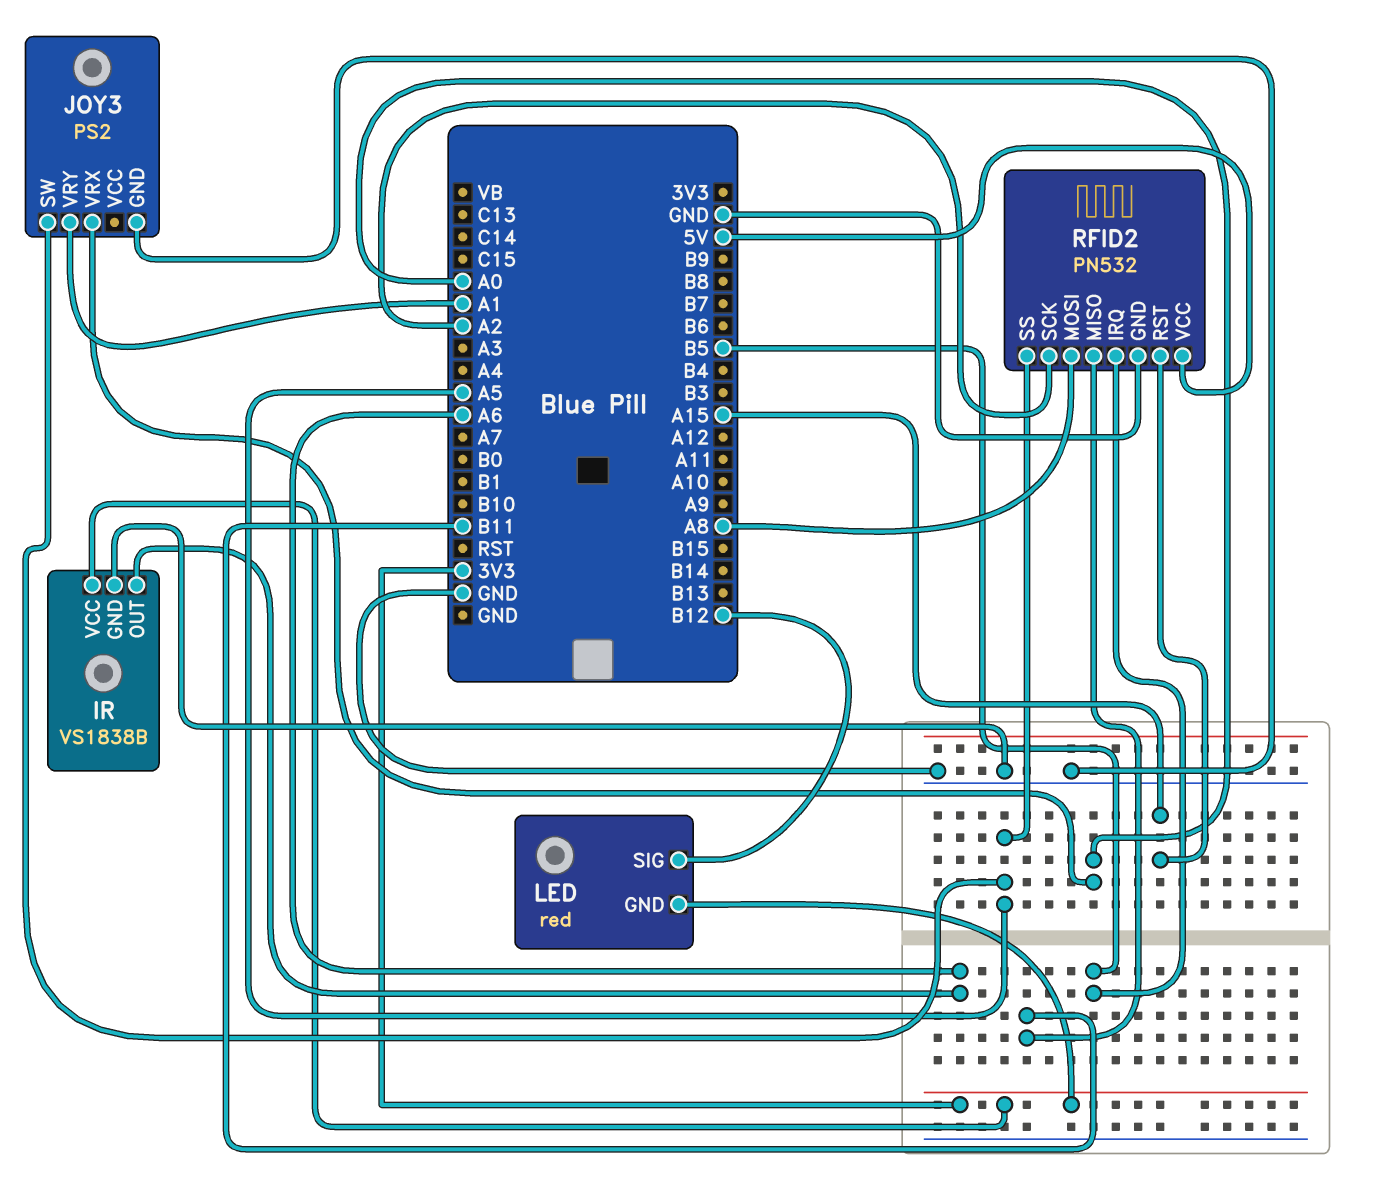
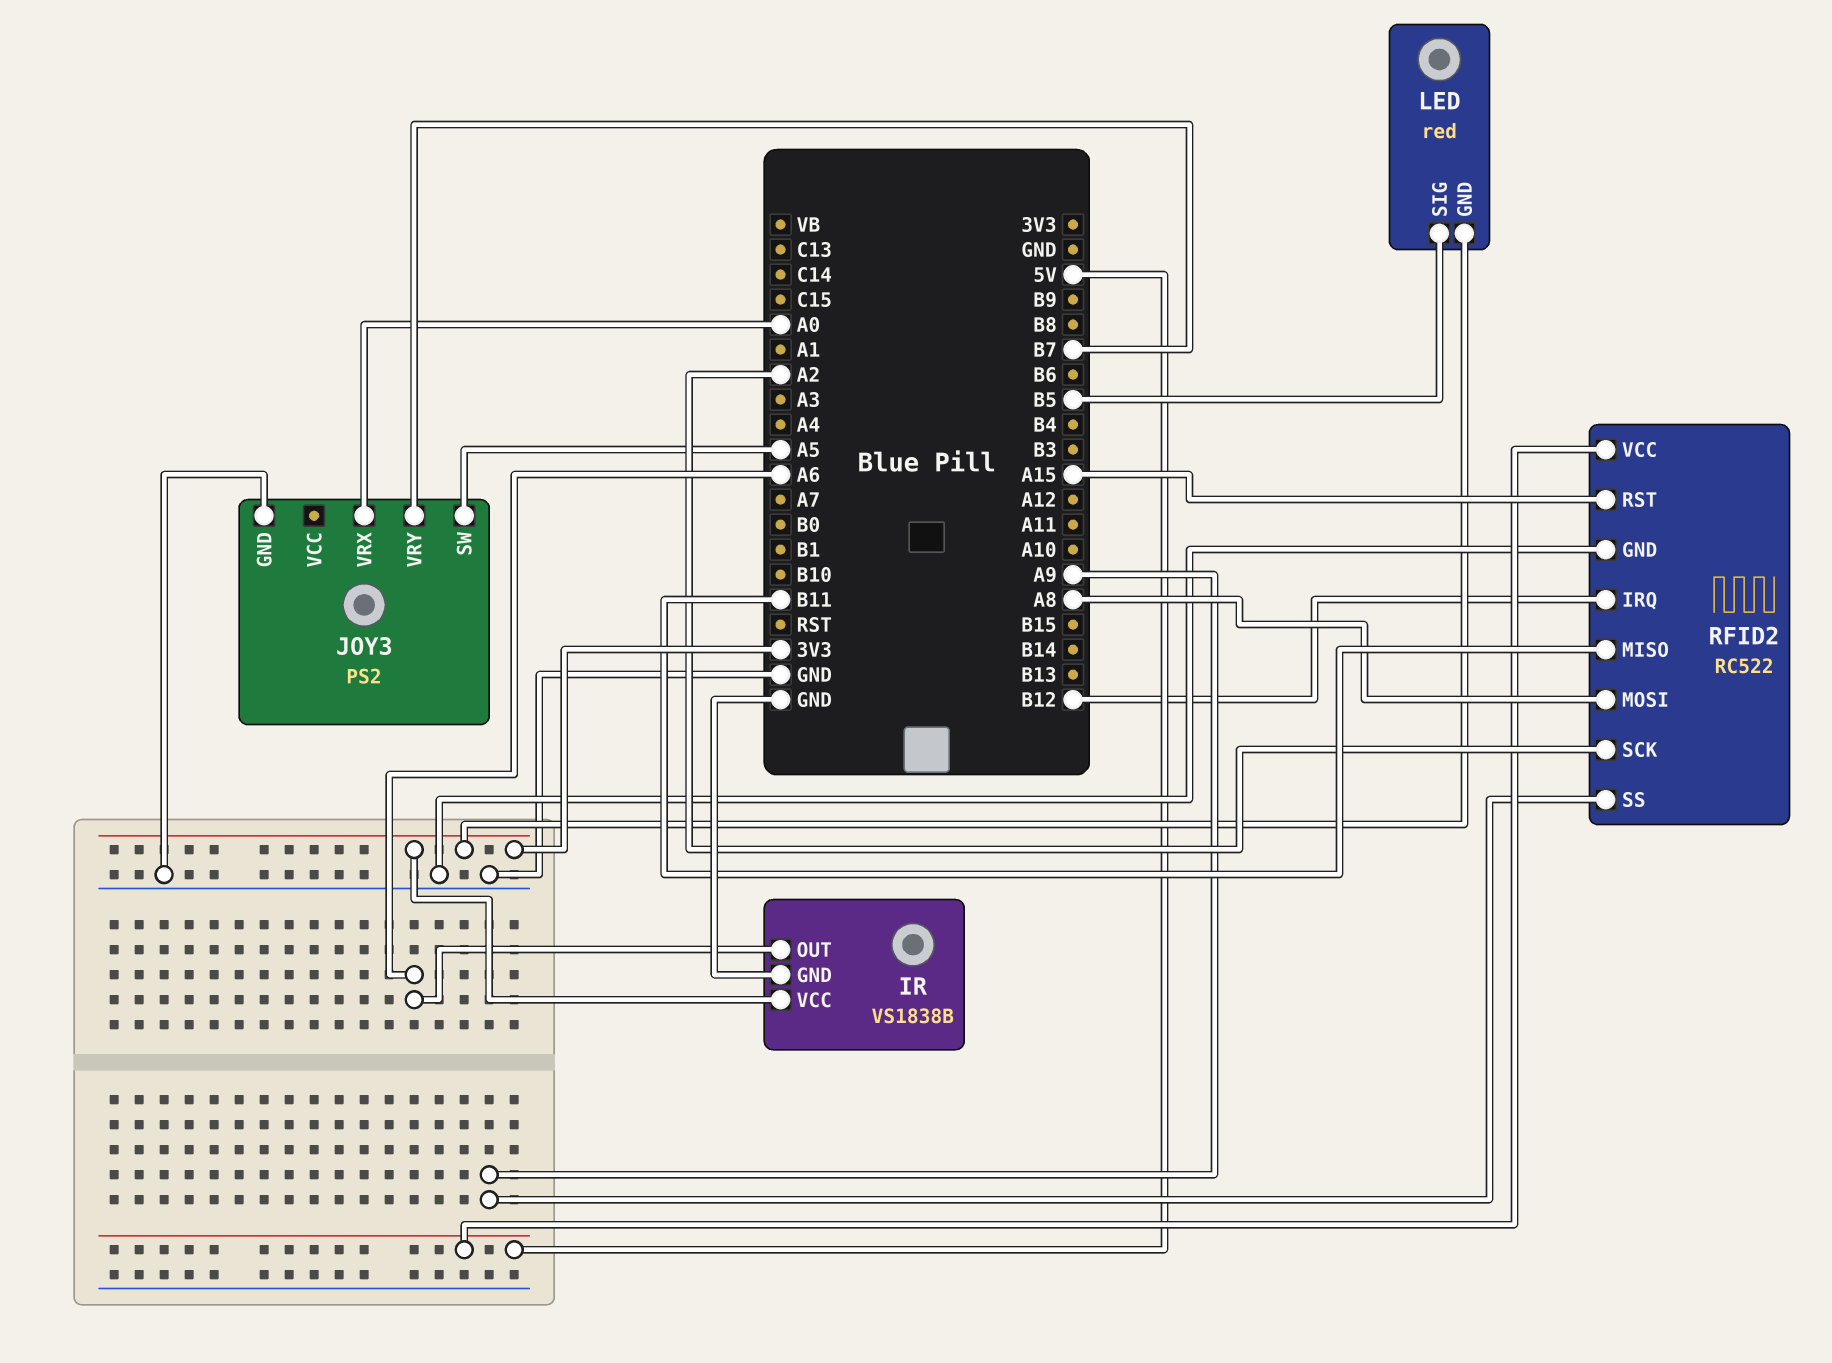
JOY3 pin VRY: A1 -> B7
LED pin SIG: B12 -> B5
RFID2: PN532 -> RC522
RFID2 pin IRQ: B5 -> B12
RFID2 pin SS: A5 -> A9

